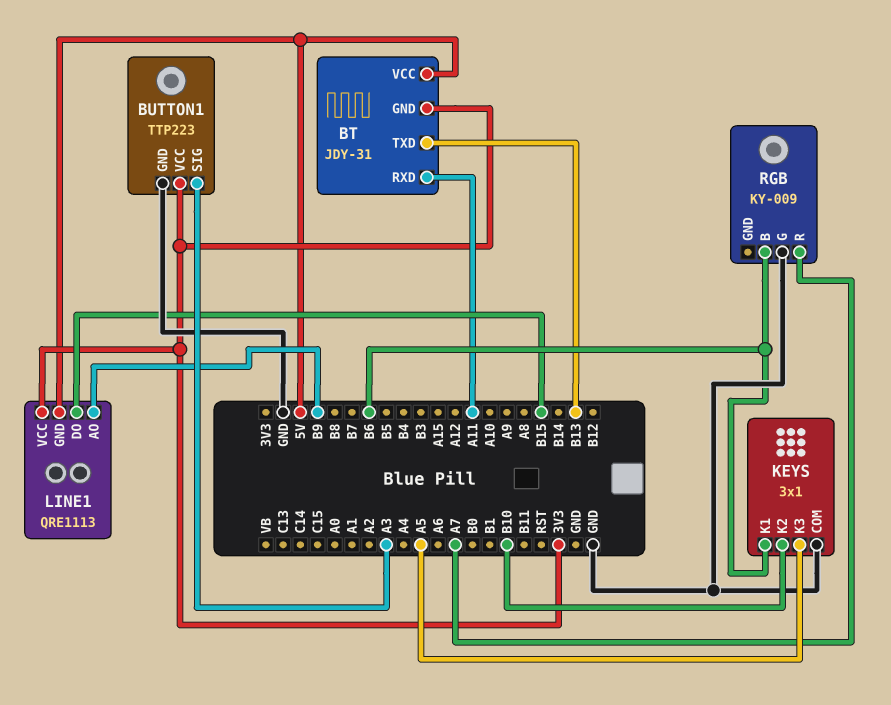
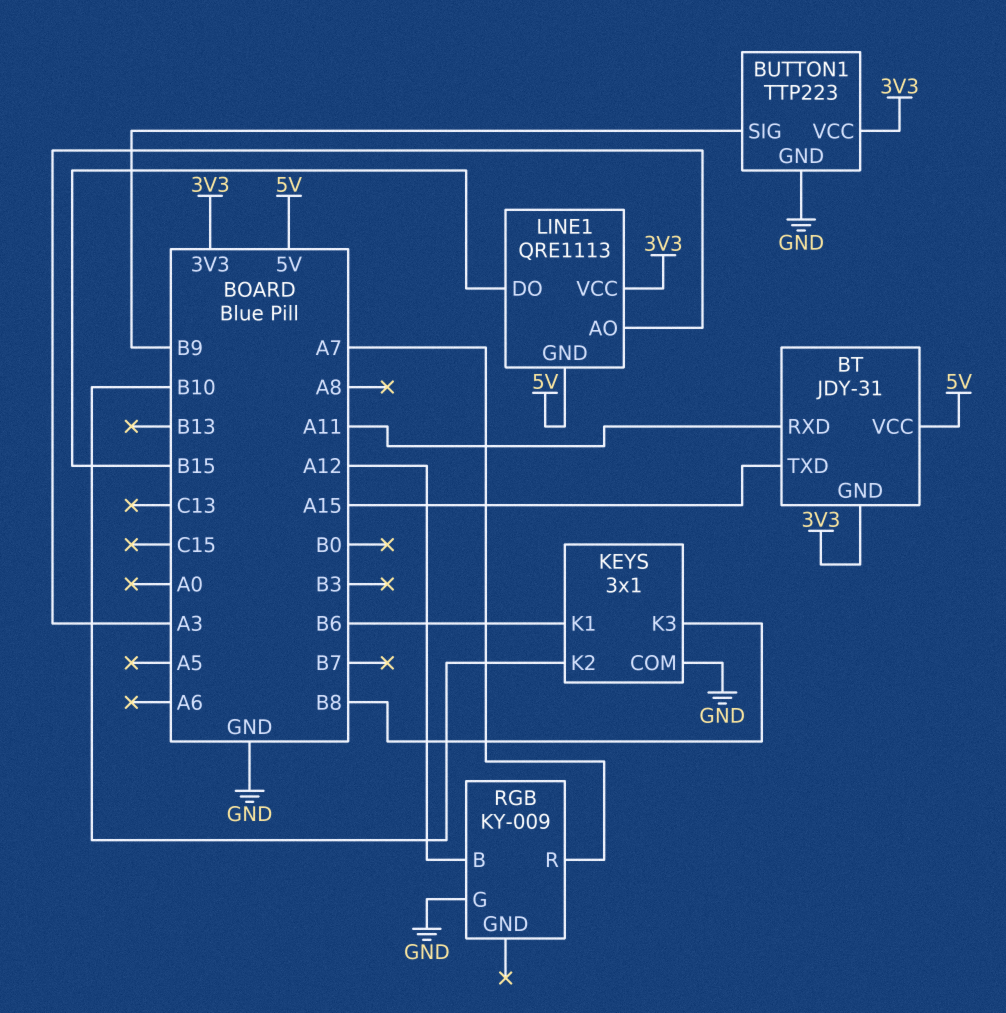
BT pin TXD: B13 -> A15
BUTTON1 pin SIG: A3 -> B9
KEYS pin K3: A5 -> B8
LINE1 pin AO: B9 -> A3
RGB pin B: B6 -> A12

